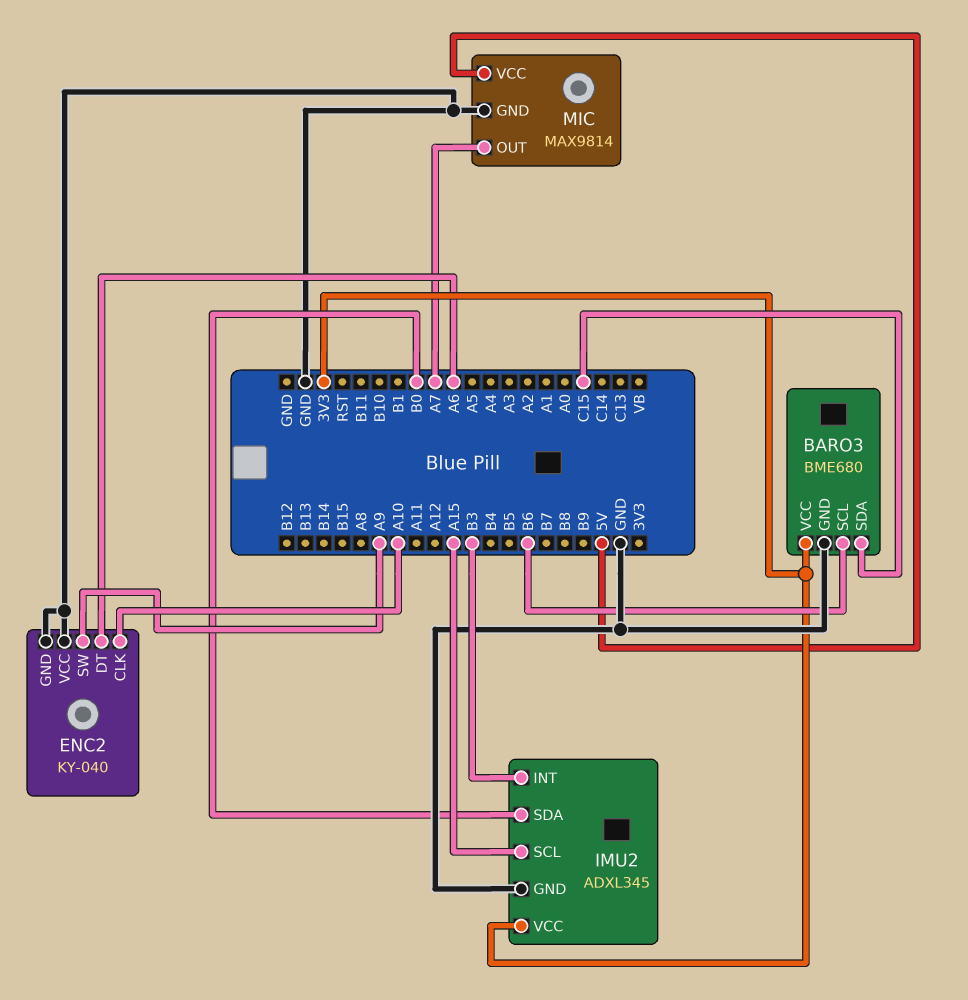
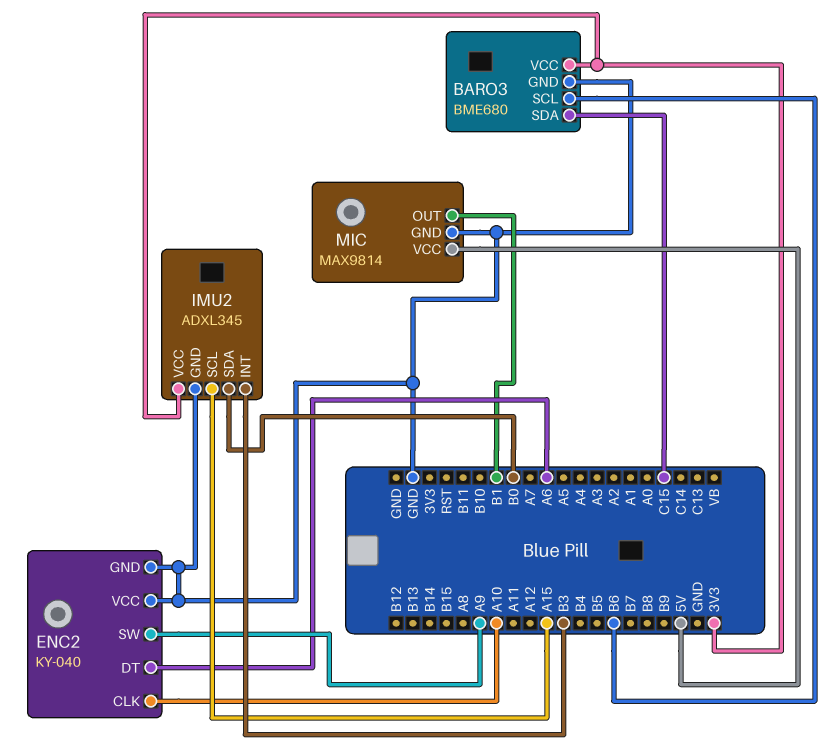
MIC pin OUT: A7 -> B1

